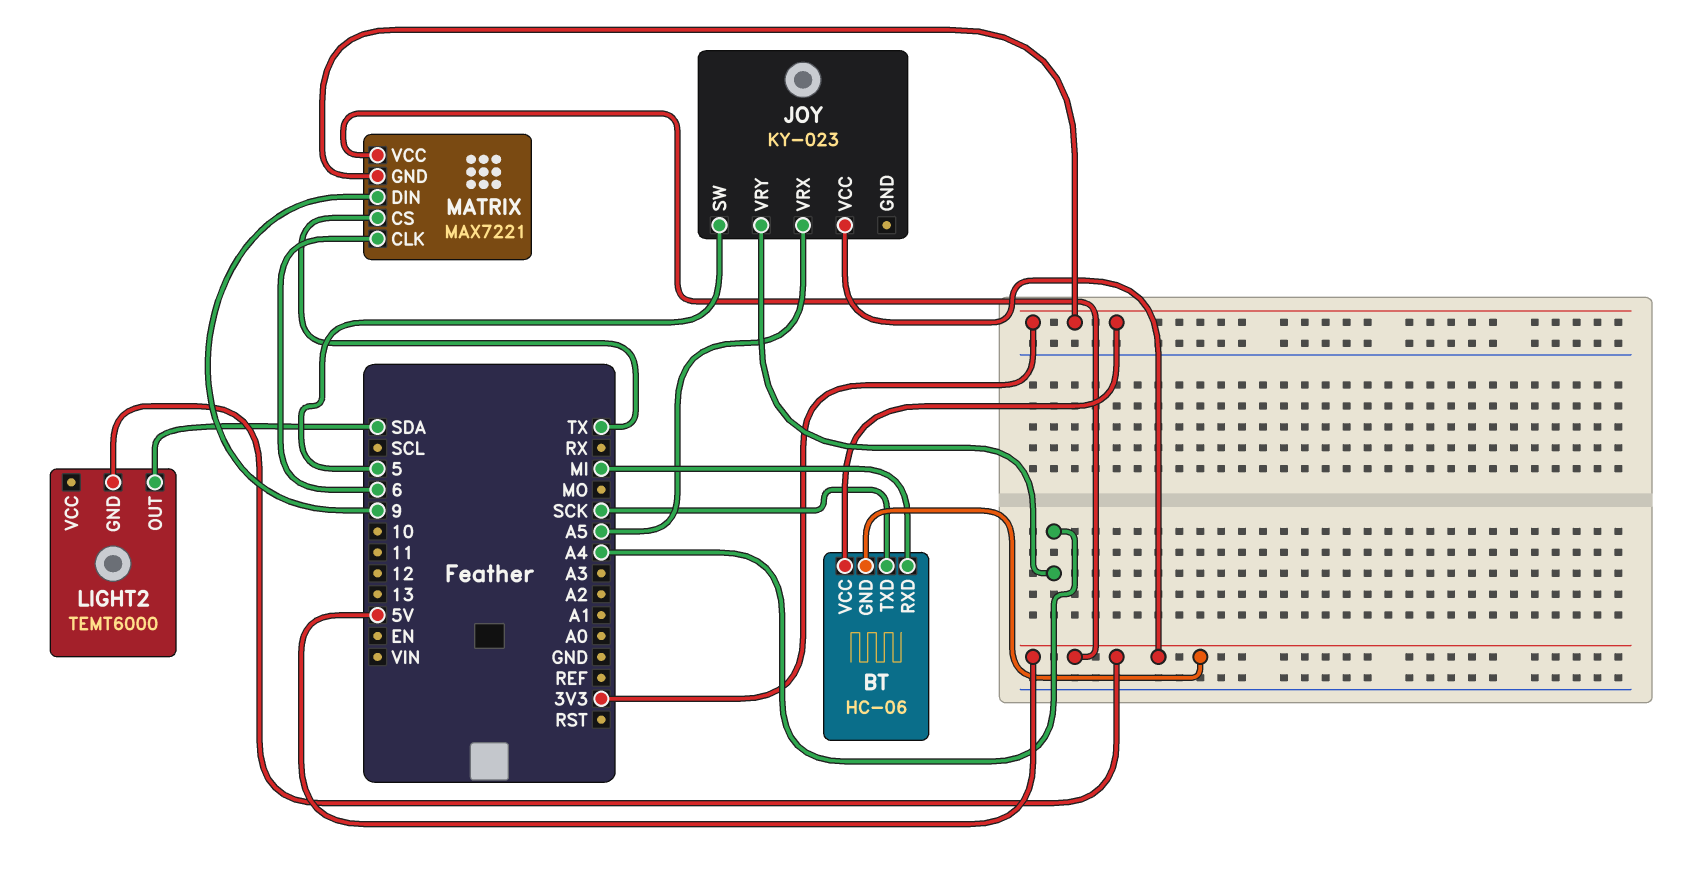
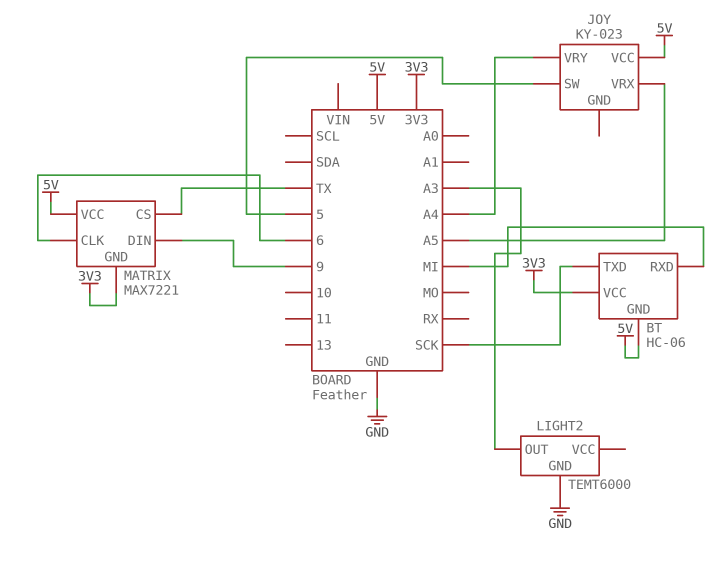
LIGHT2 pin GND: 5V -> GND
LIGHT2 pin OUT: SDA -> A3

